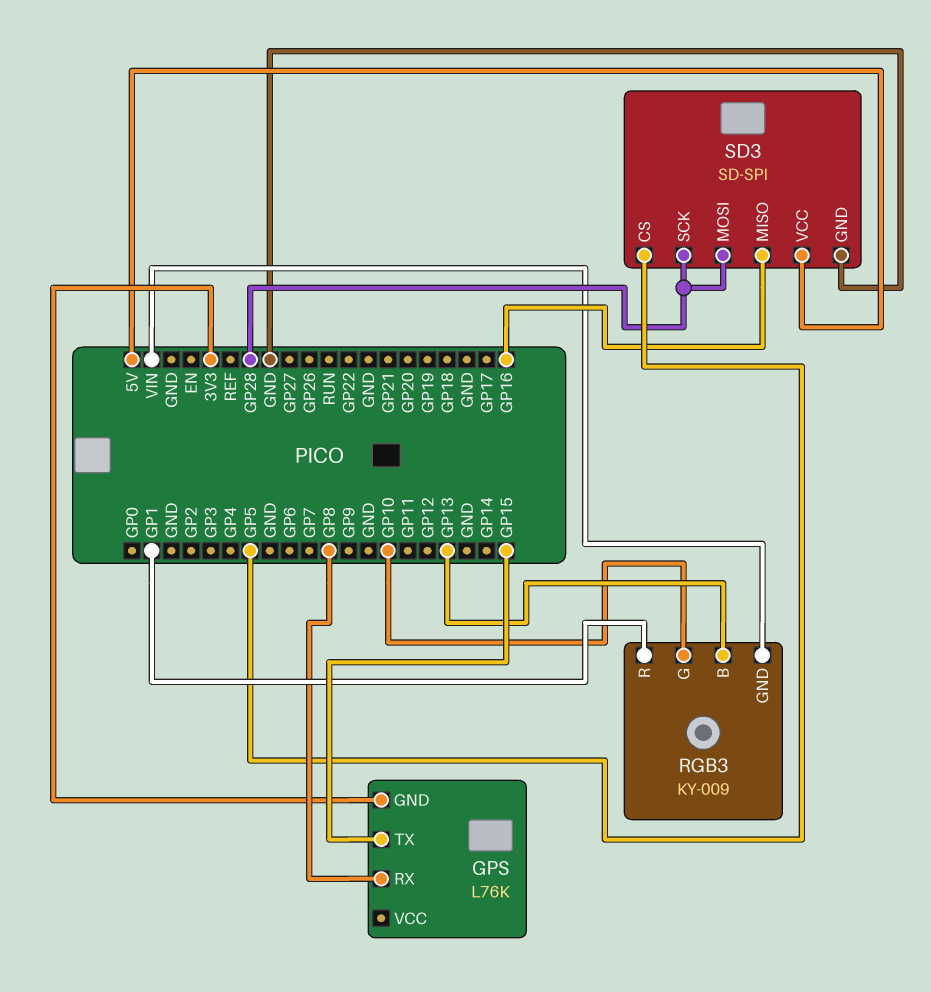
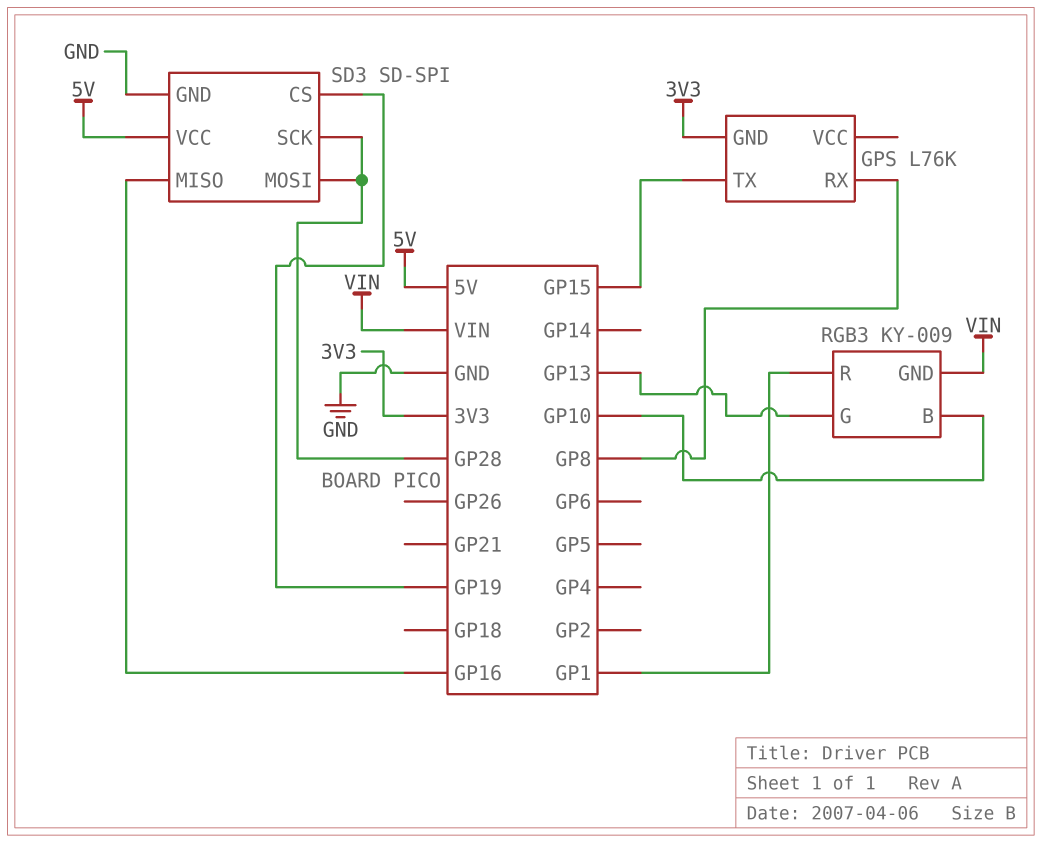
RGB3 pin B: GP13 -> GP10
RGB3 pin G: GP10 -> GP13
SD3 pin CS: GP5 -> GP19

